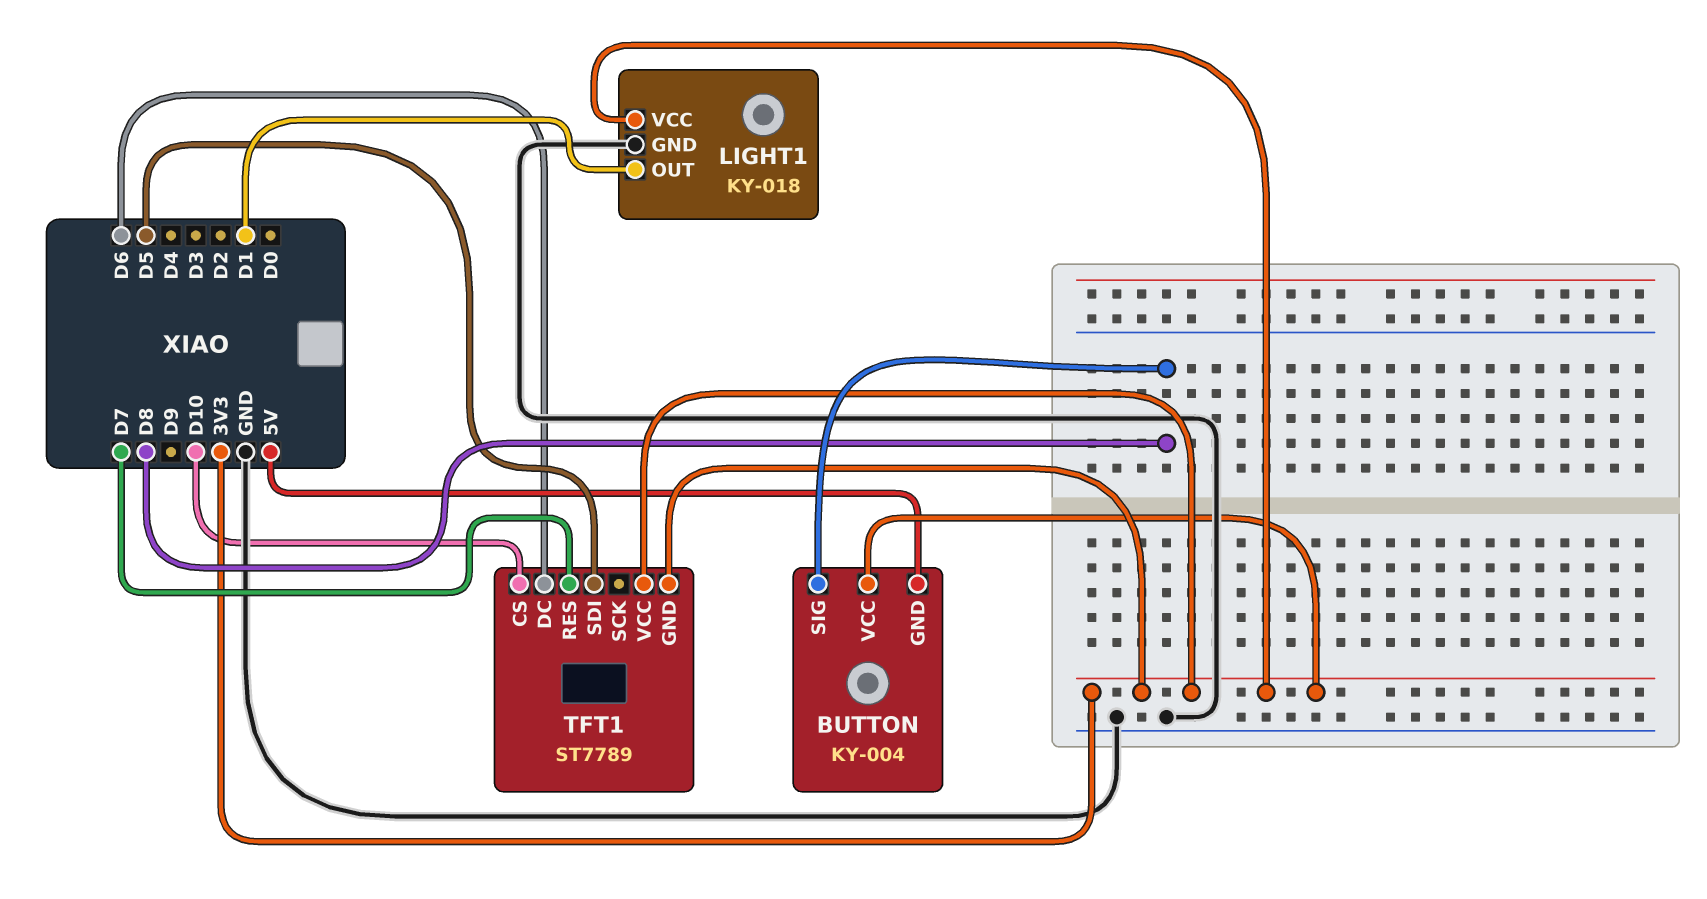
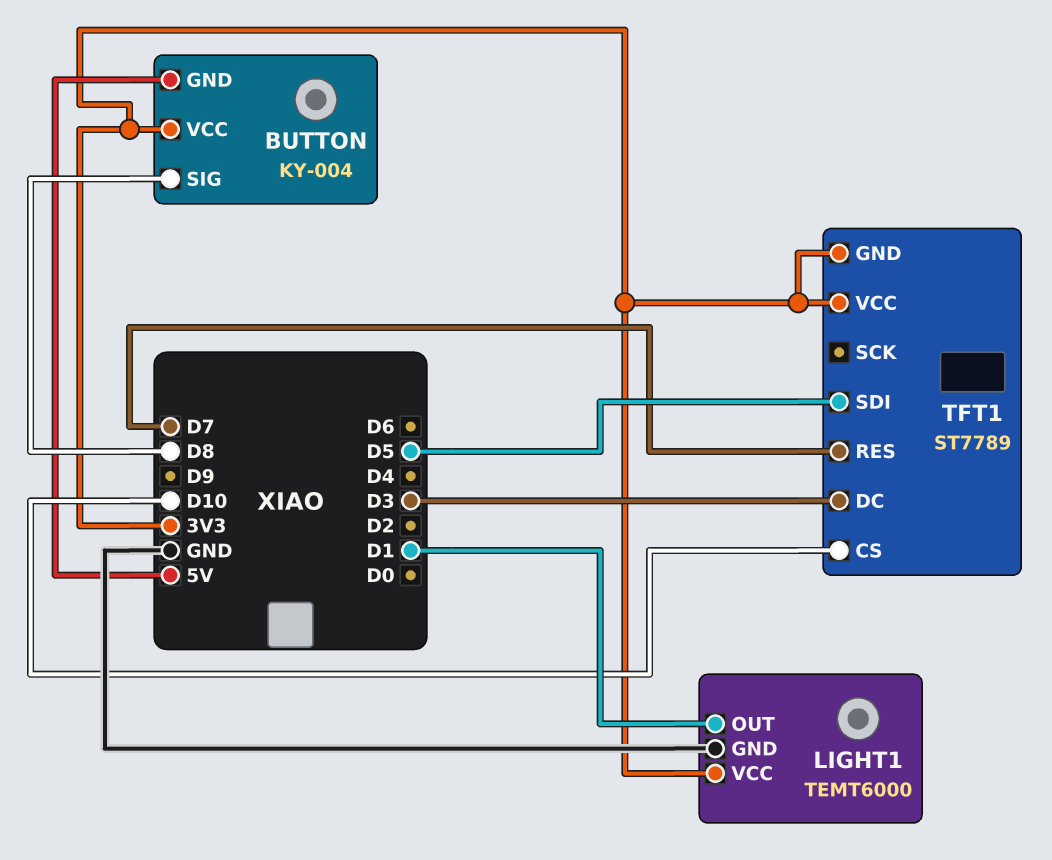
LIGHT1: KY-018 -> TEMT6000
TFT1 pin DC: D6 -> D3

